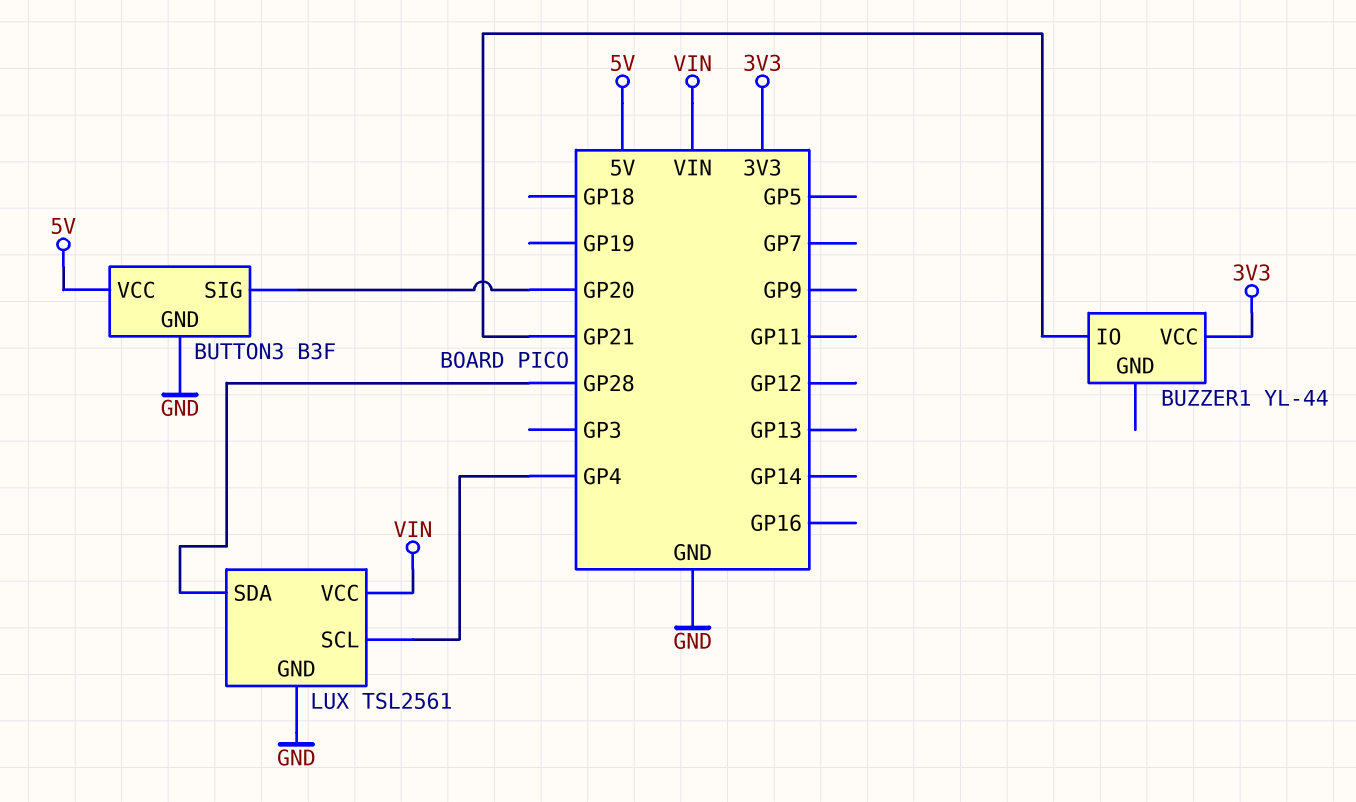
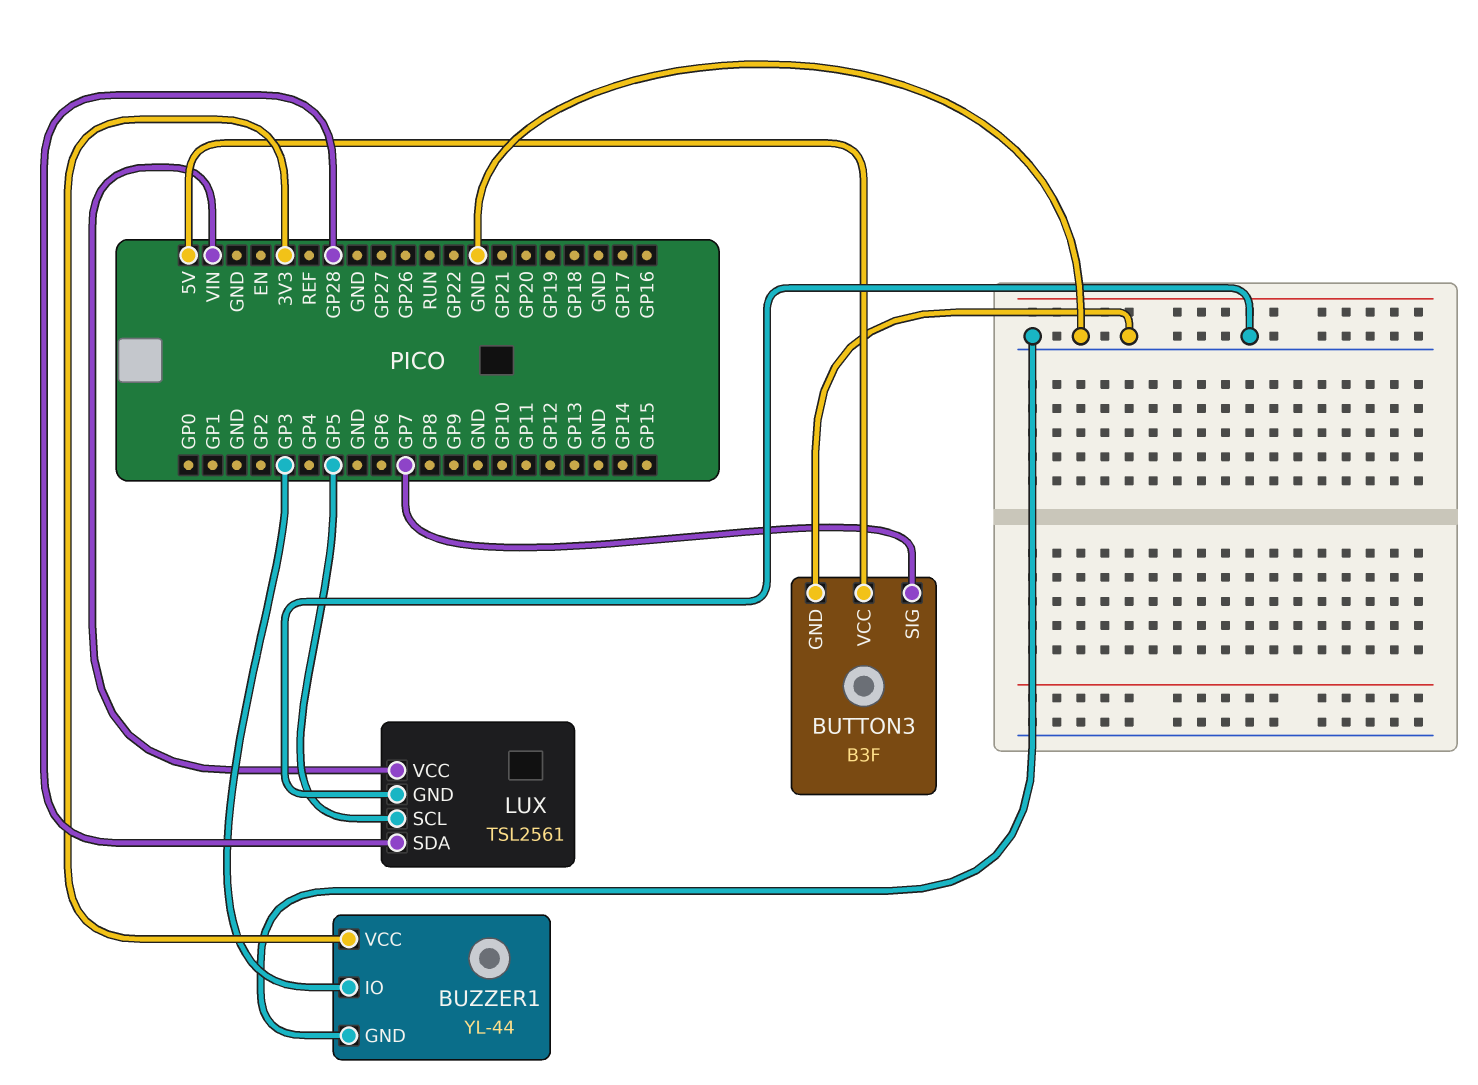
BUTTON3 pin SIG: GP20 -> GP7
BUZZER1 pin GND: none -> GND
BUZZER1 pin IO: GP21 -> GP3
LUX pin SCL: GP4 -> GP5

